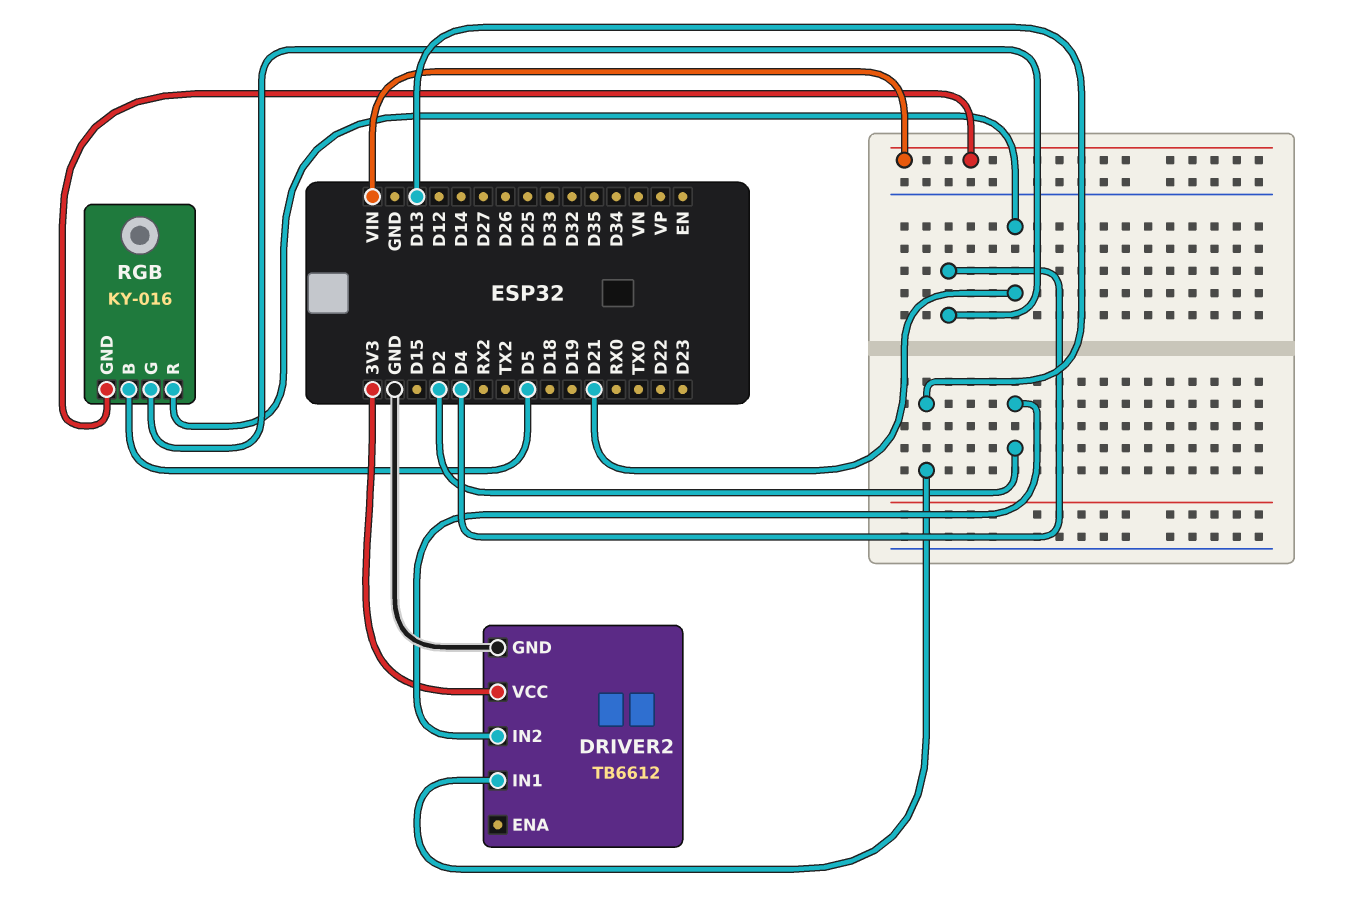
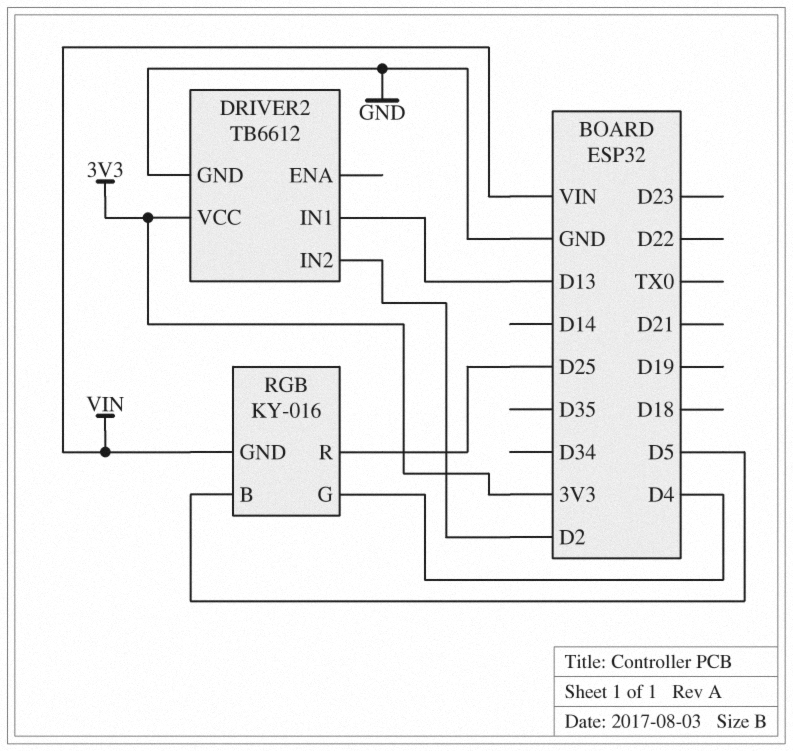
RGB pin R: D21 -> D25

